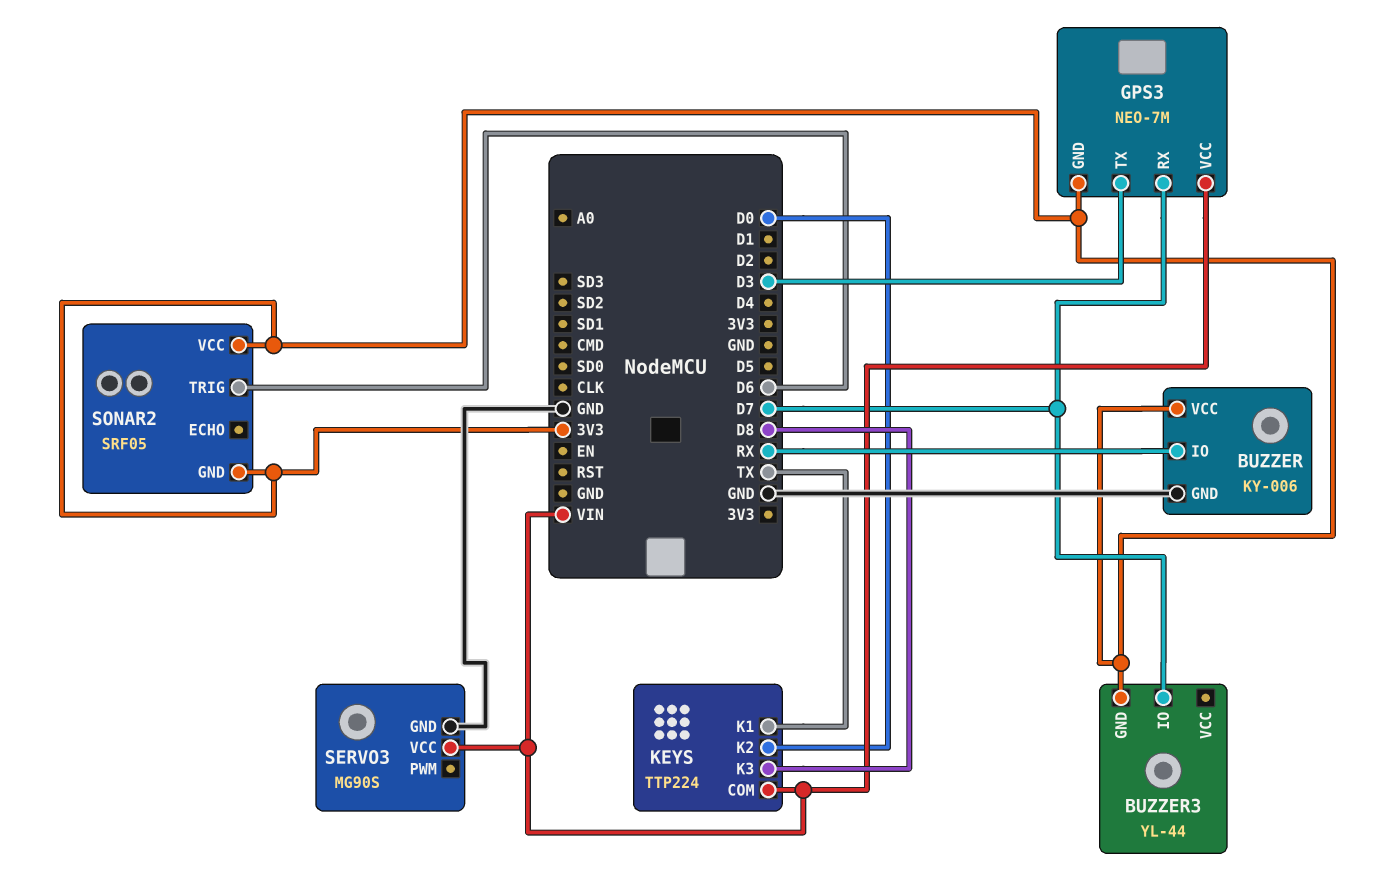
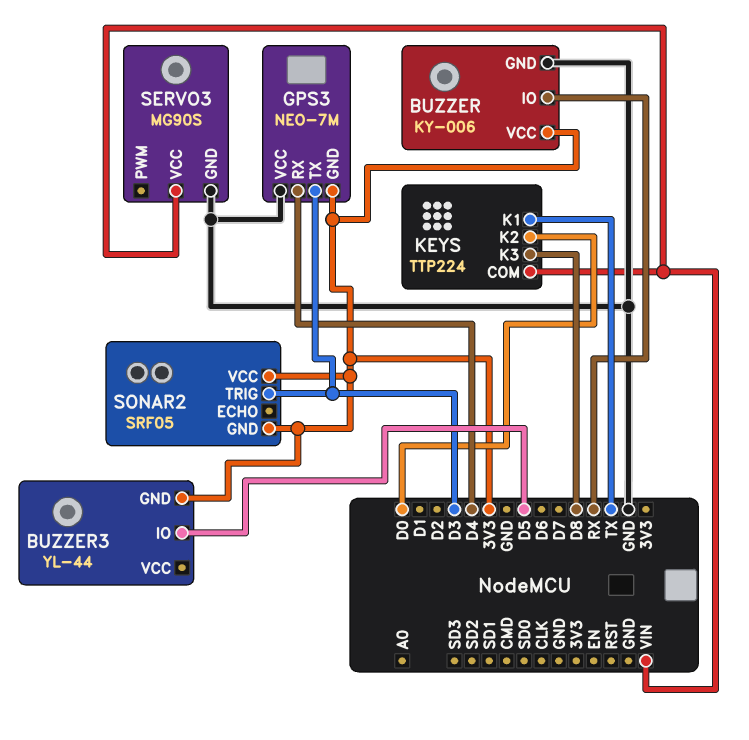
BUZZER3 pin IO: D7 -> D5
GPS3 pin RX: D7 -> D4
GPS3 pin VCC: VIN -> GND
SONAR2 pin TRIG: D6 -> D3

